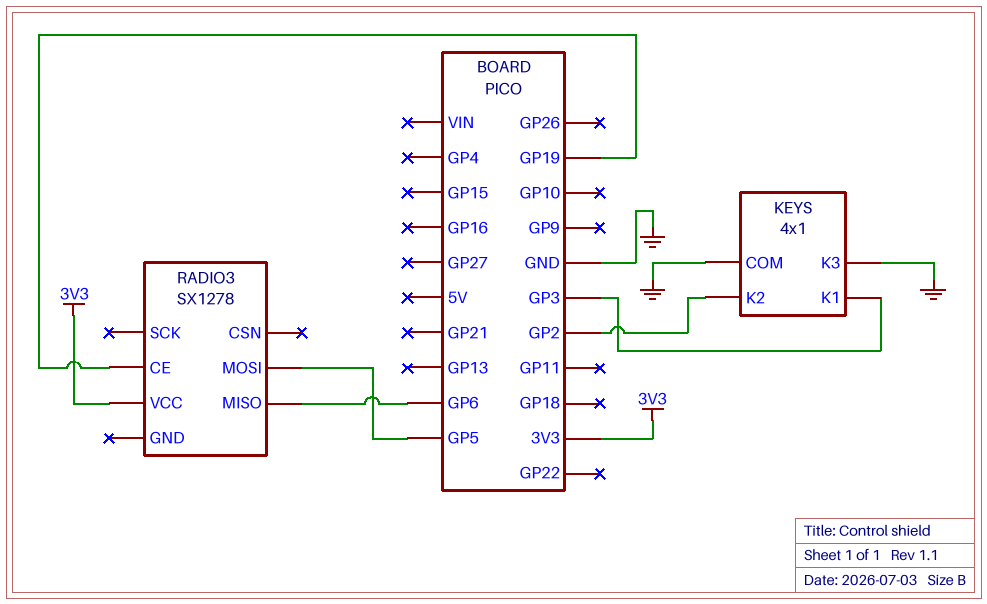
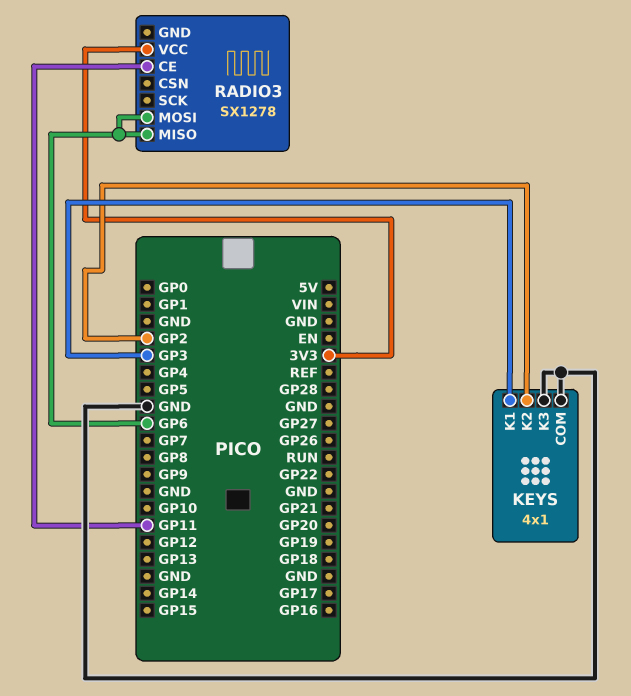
RADIO3 pin CE: GP19 -> GP11
RADIO3 pin MOSI: GP5 -> GP6

